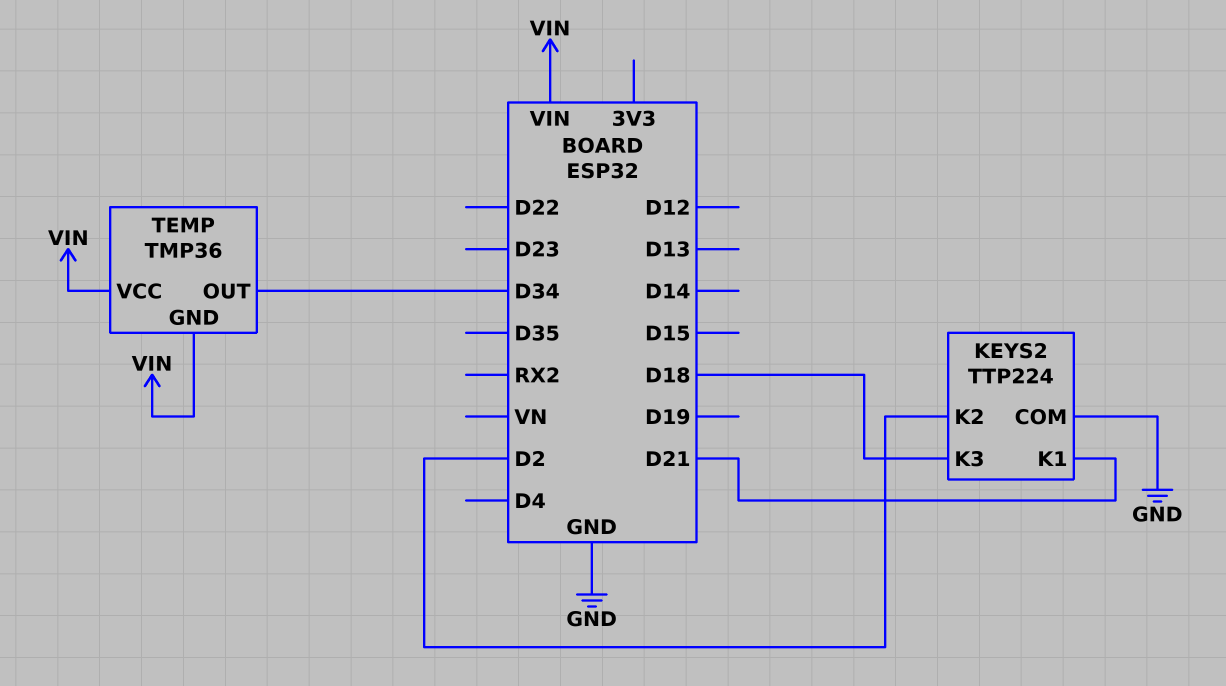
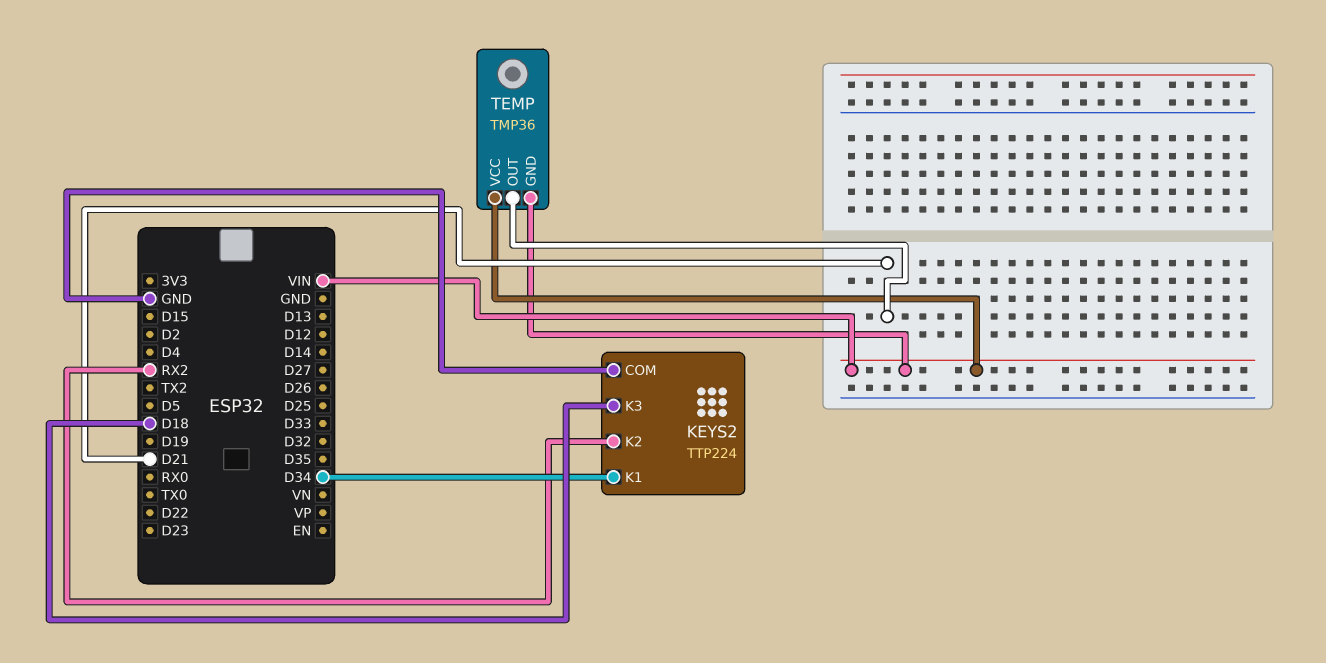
KEYS2 pin K1: D21 -> D34
KEYS2 pin K2: D2 -> RX2
TEMP pin OUT: D34 -> D21

